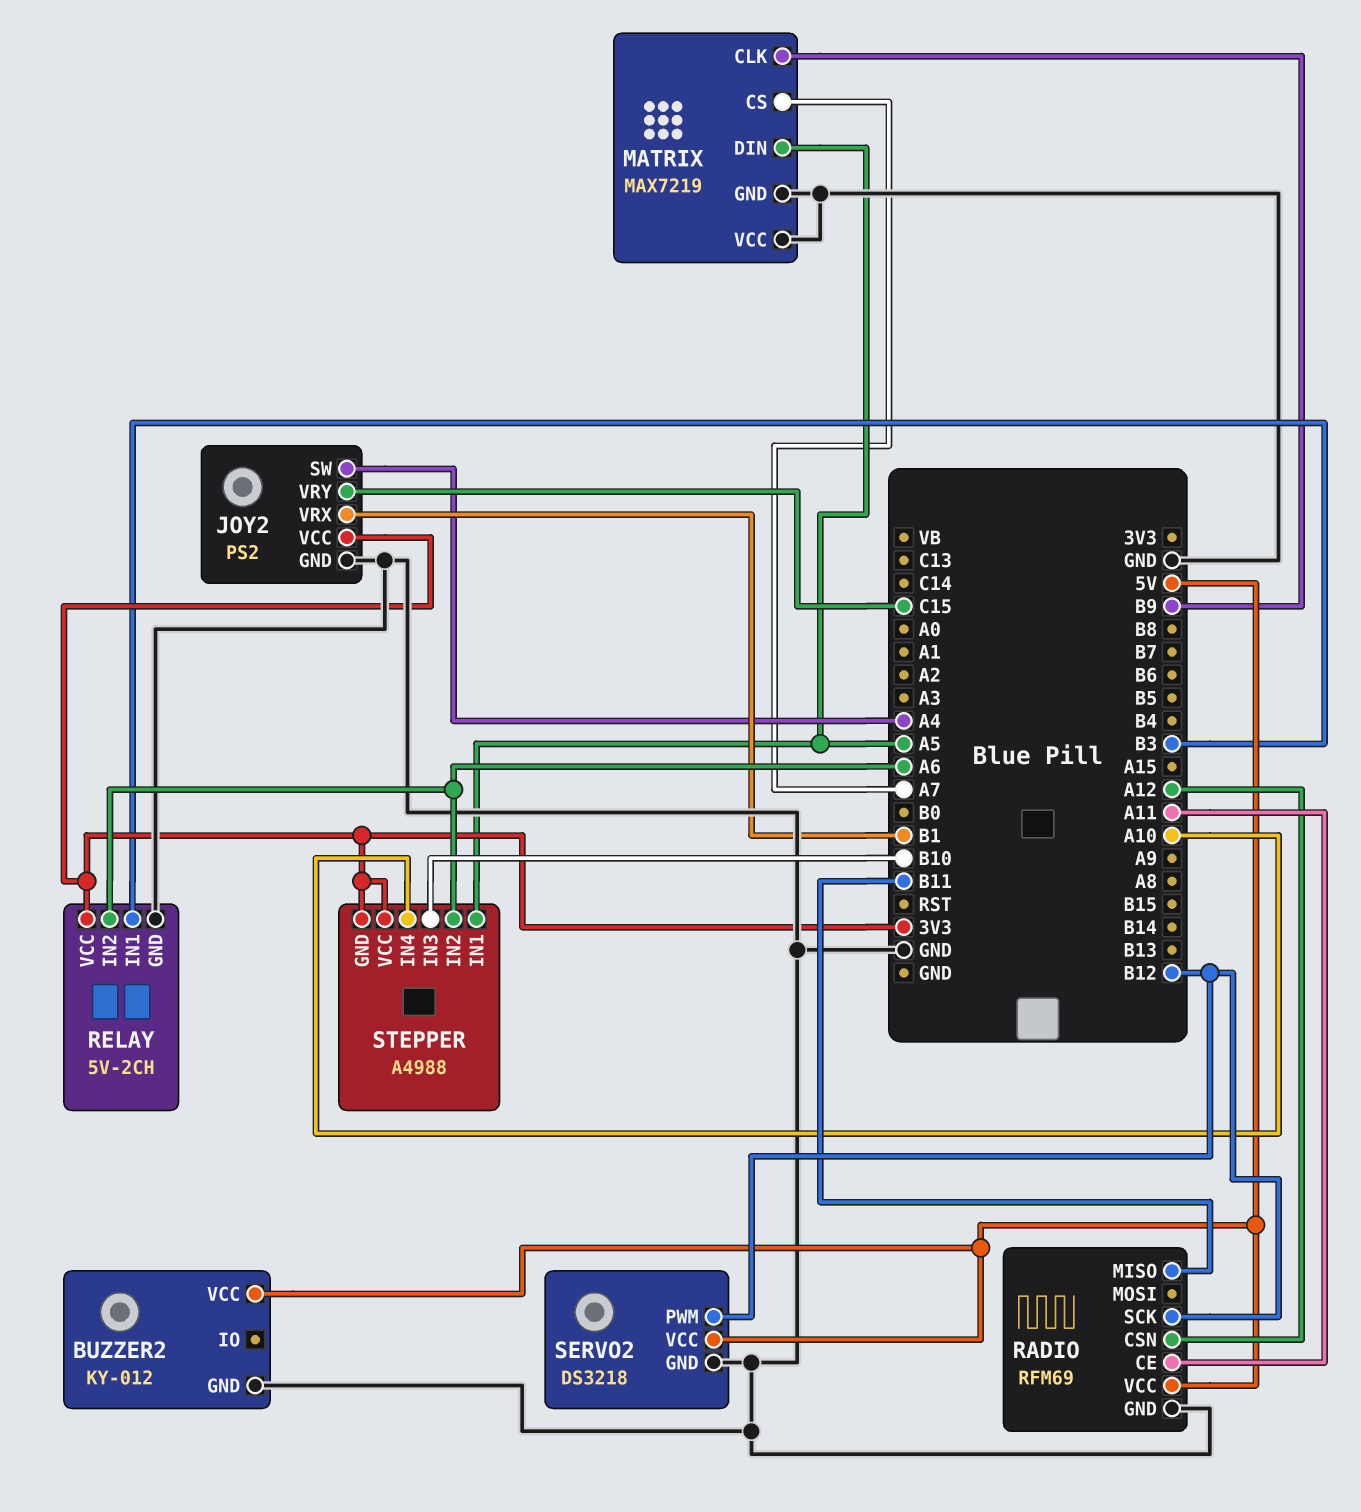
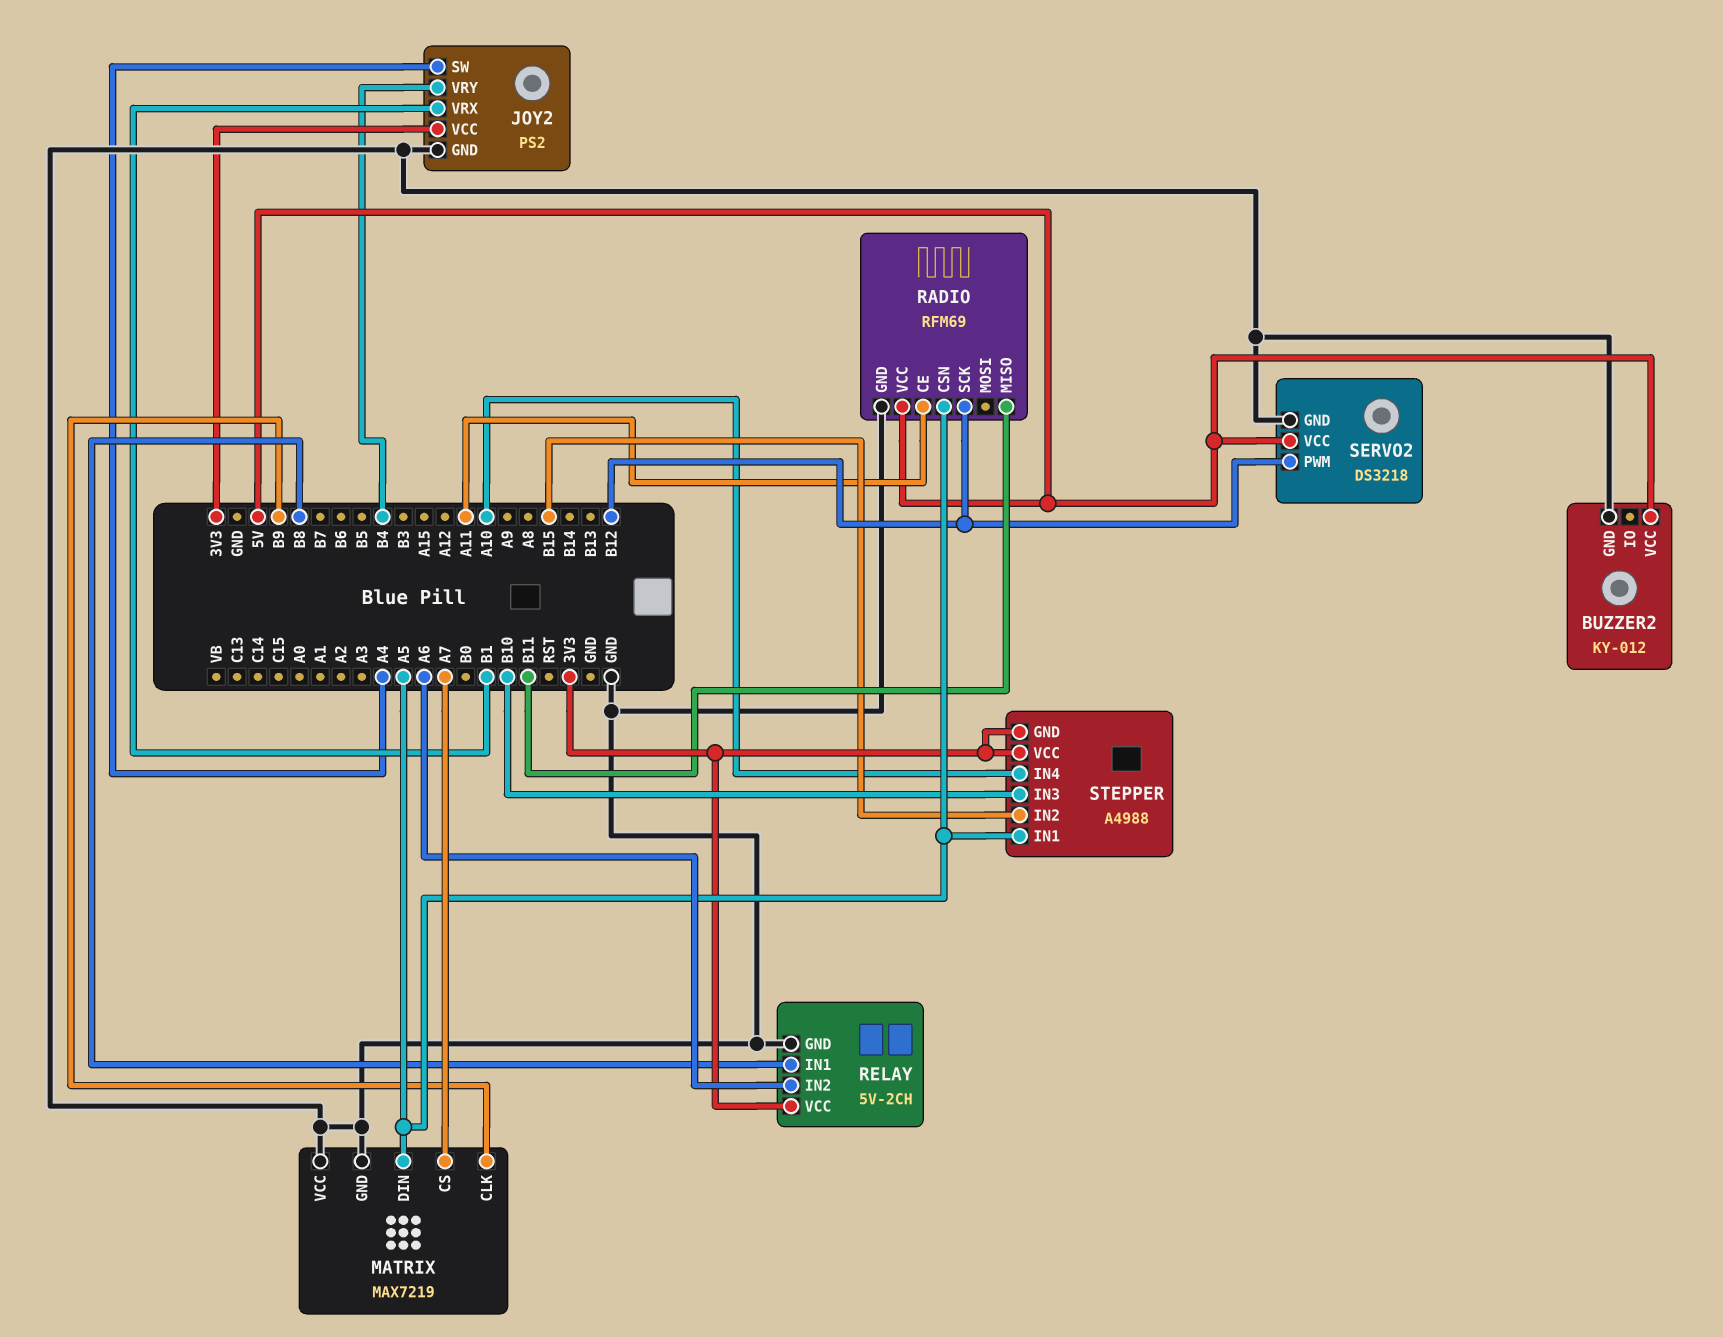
JOY2 pin VRY: C15 -> B4
RADIO pin CSN: A12 -> A5
RELAY pin IN1: B3 -> B8
STEPPER pin IN2: A6 -> B15

